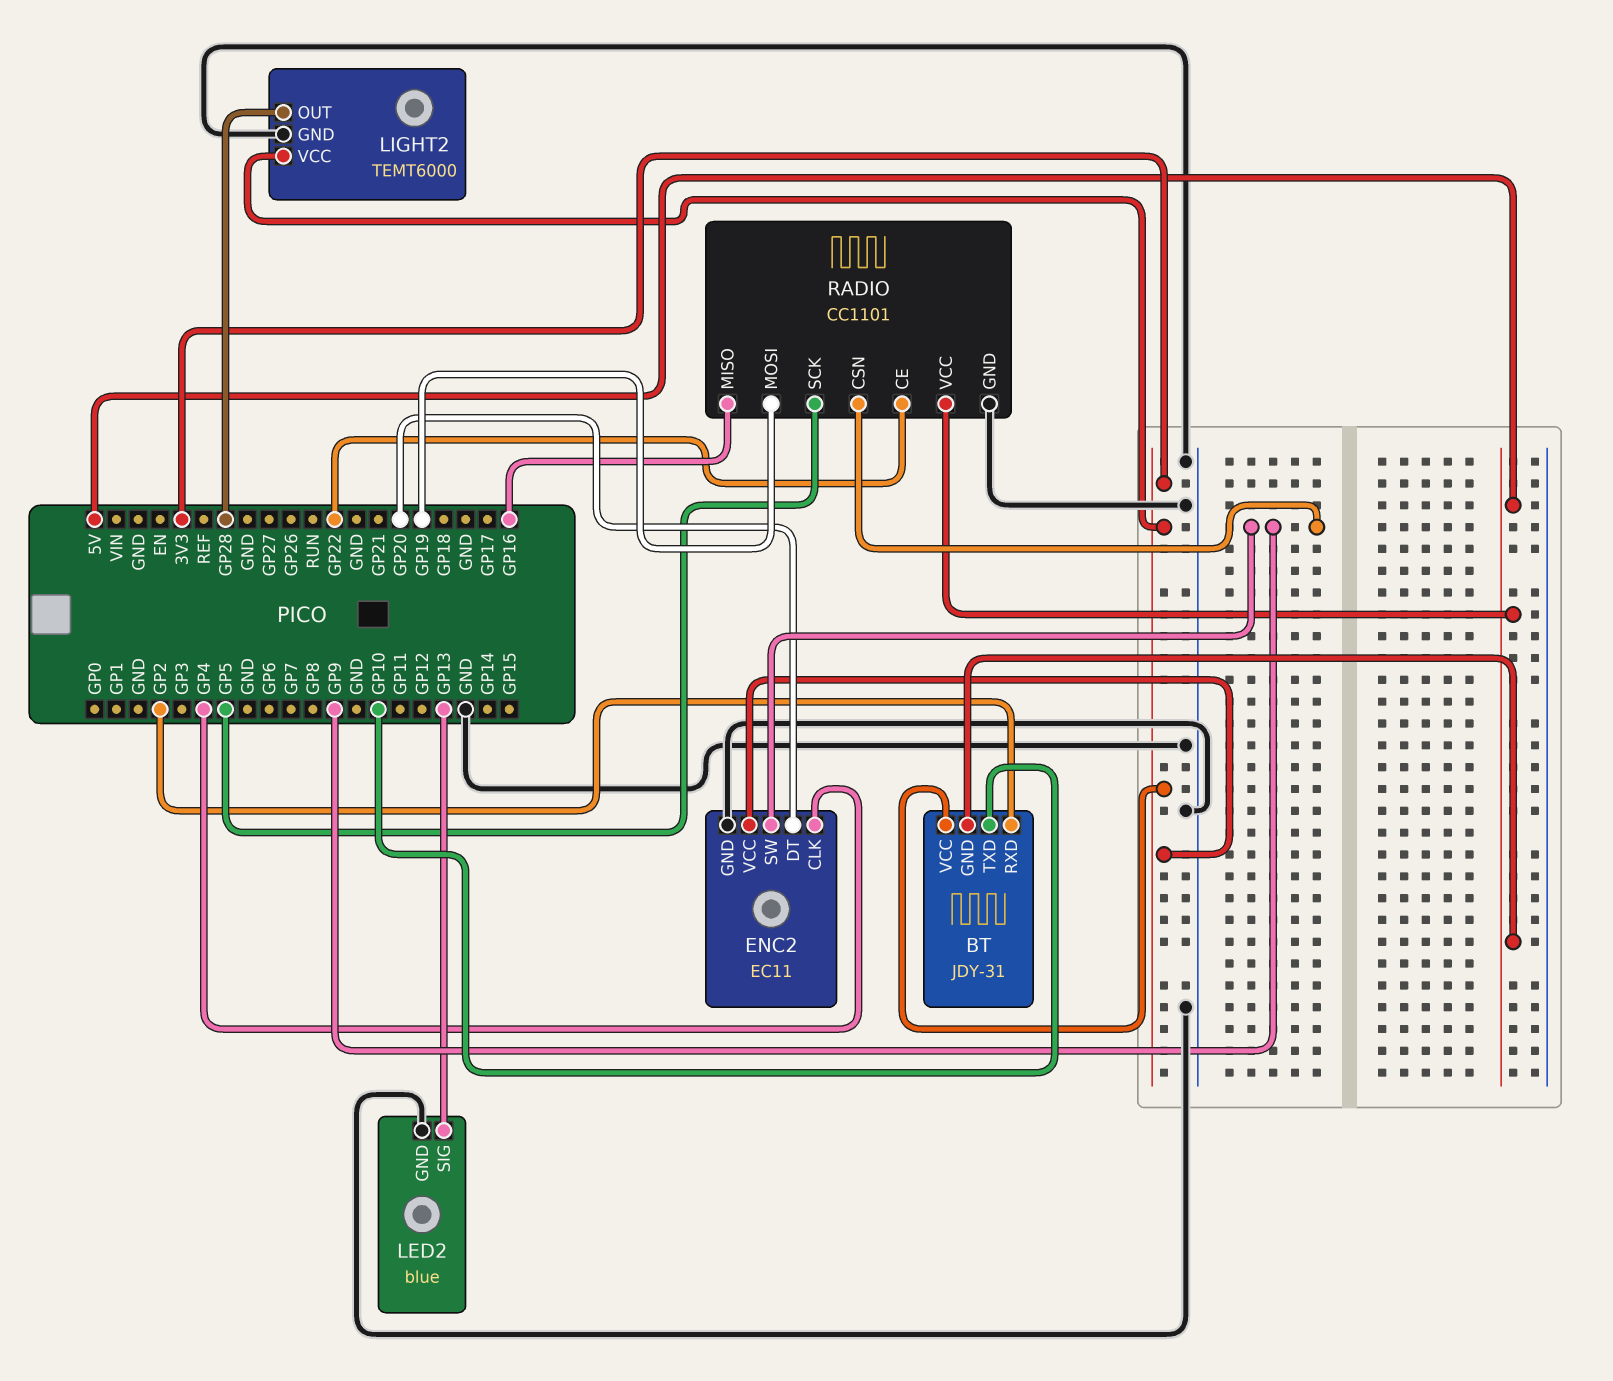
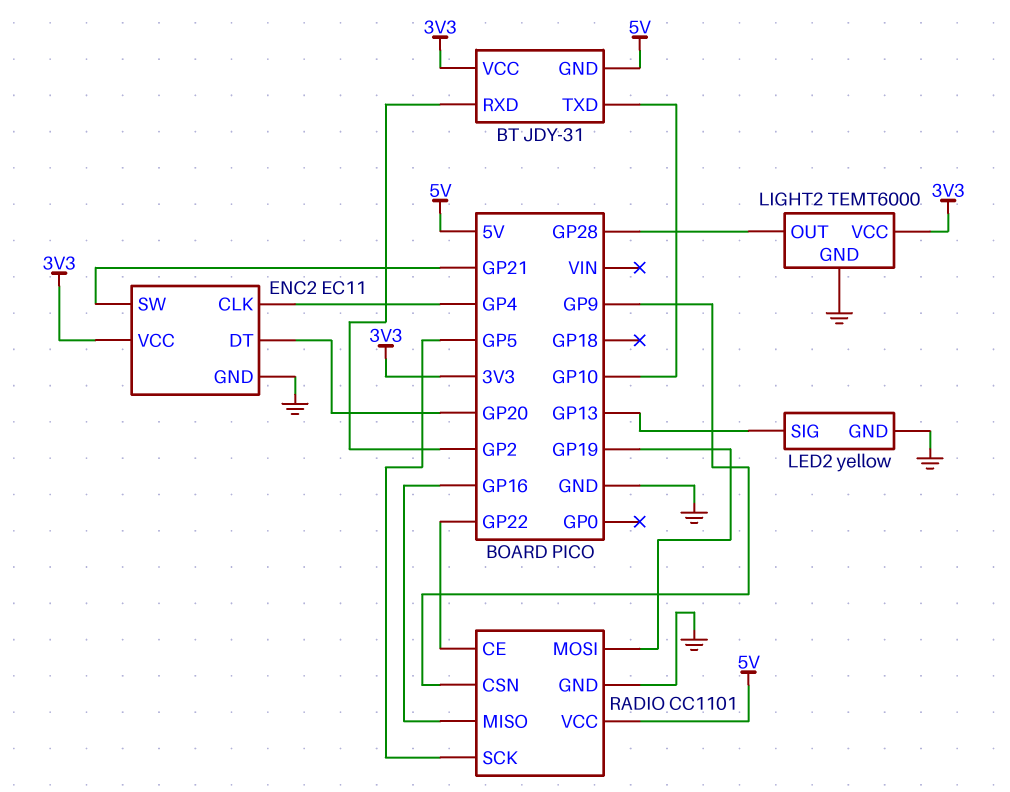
ENC2 pin SW: GP9 -> GP21
LED2: blue -> yellow

